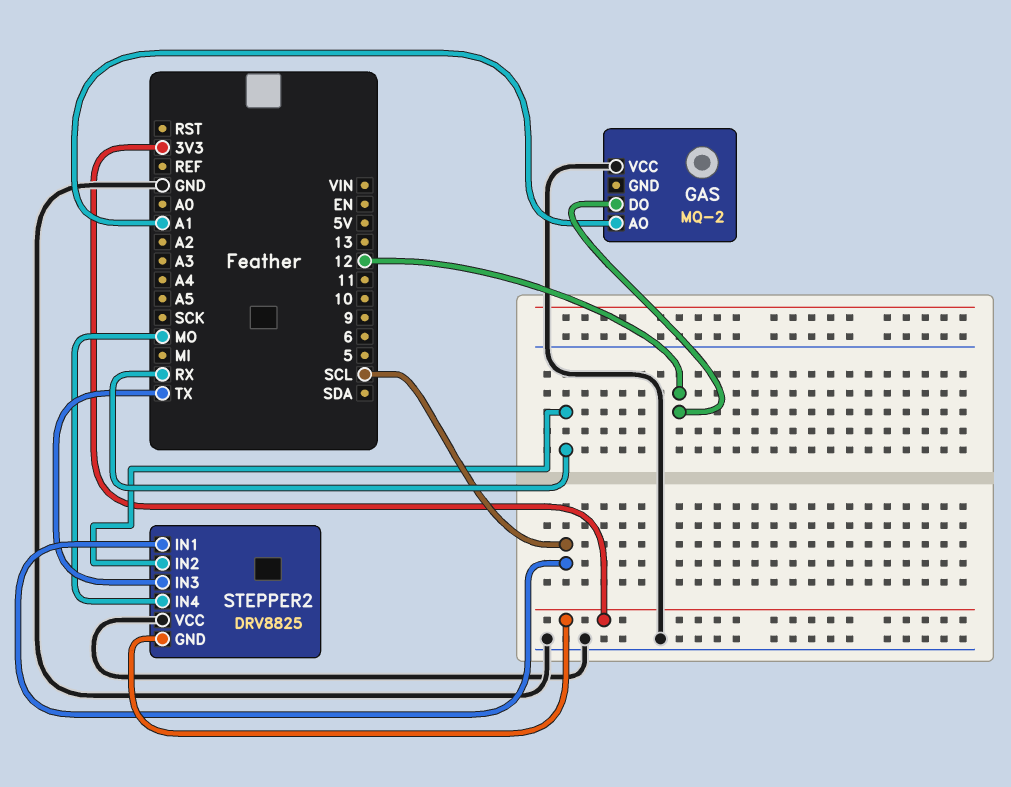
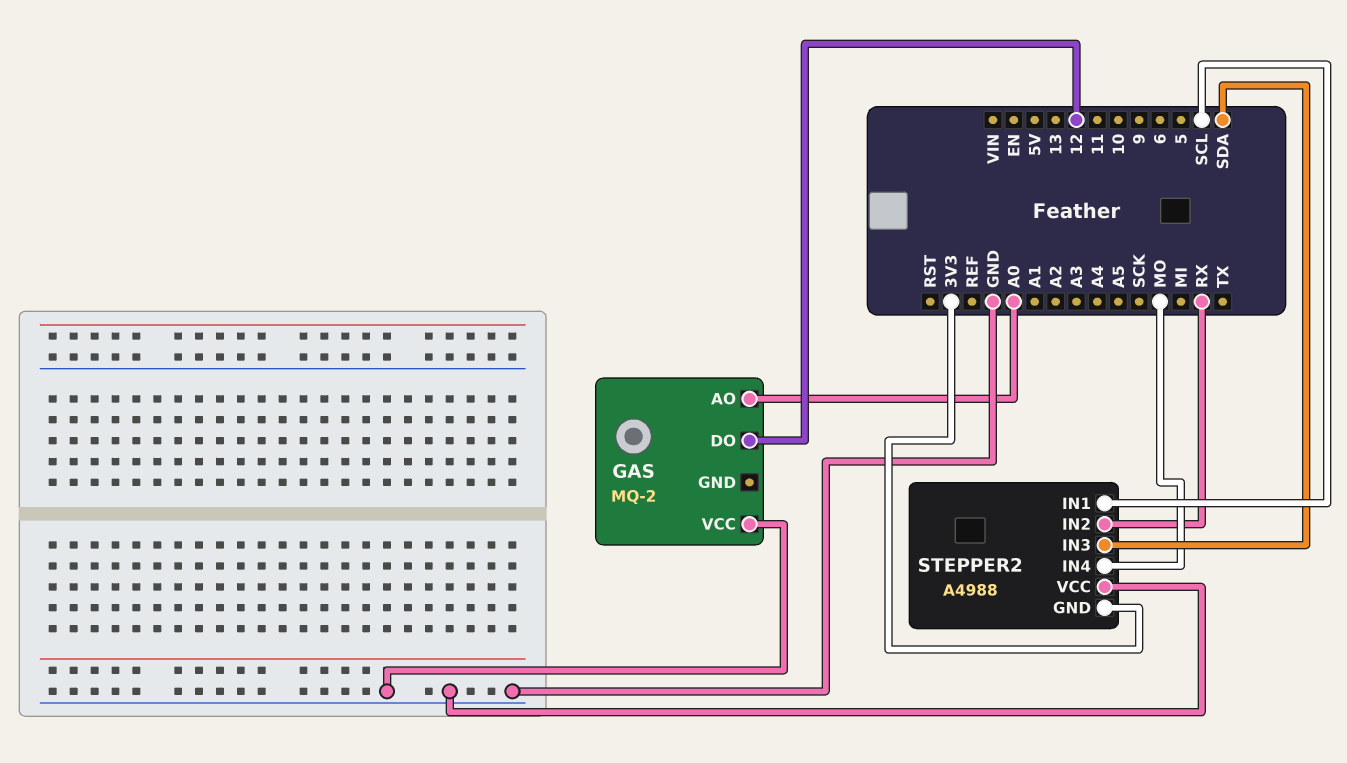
GAS pin AO: A1 -> A0
STEPPER2: DRV8825 -> A4988
STEPPER2 pin IN3: TX -> SDA

